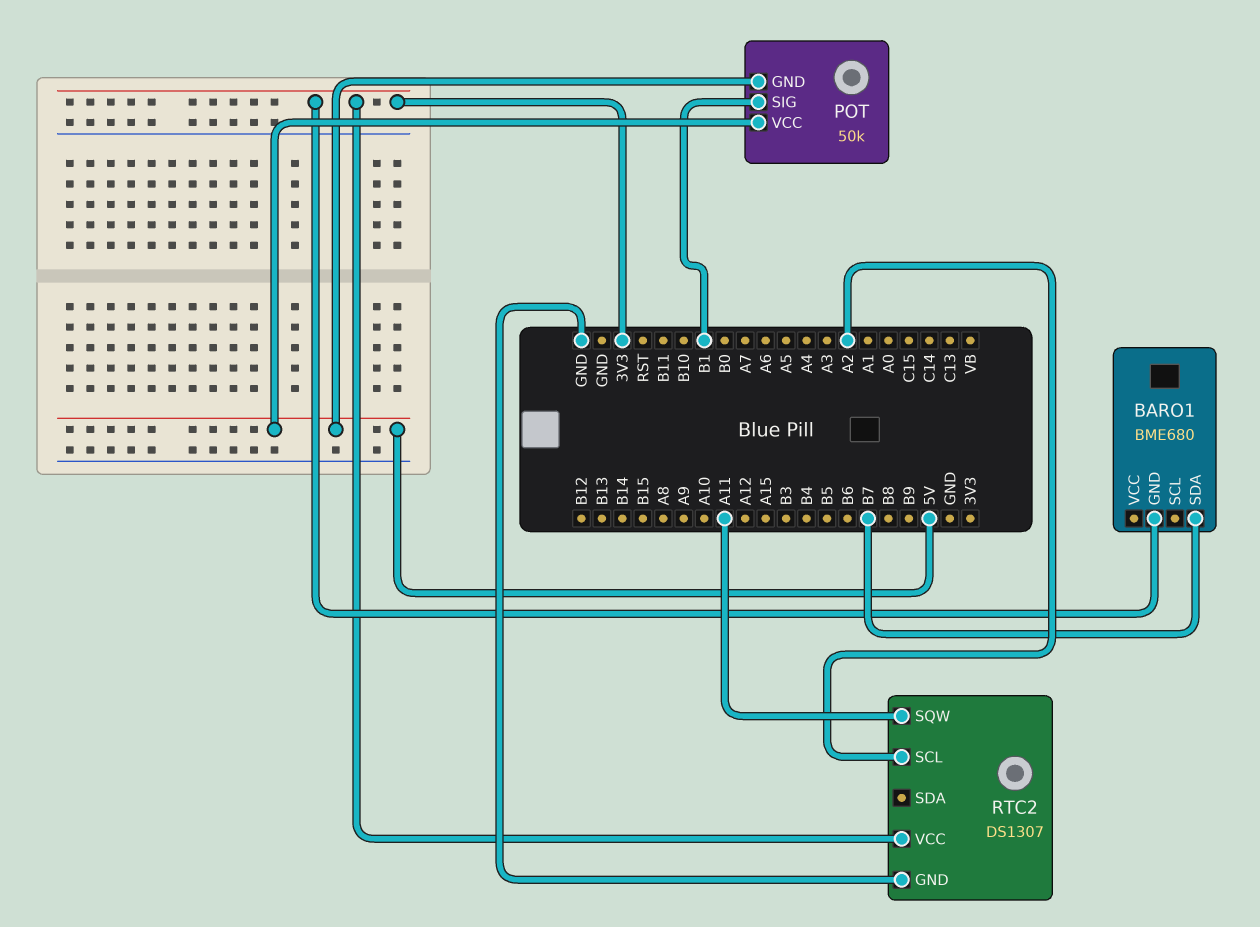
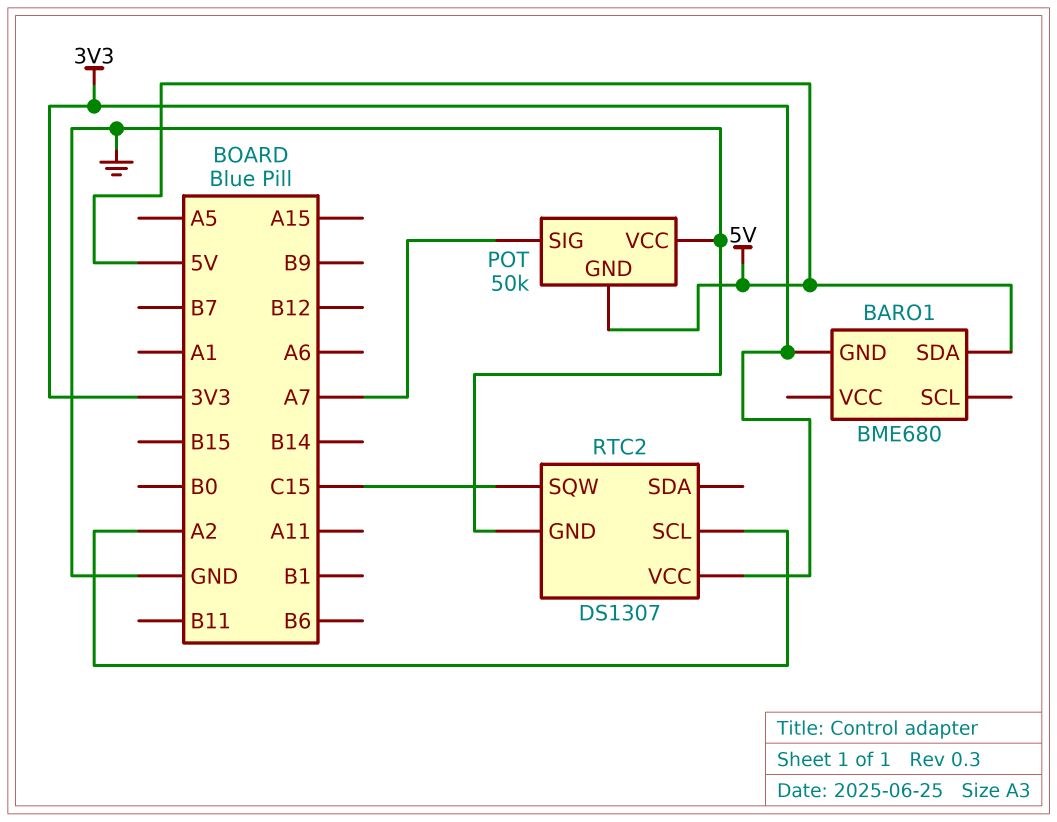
BARO1 pin SDA: B7 -> 5V
POT pin SIG: B1 -> A7
POT pin VCC: 5V -> GND
RTC2 pin SQW: A11 -> C15

